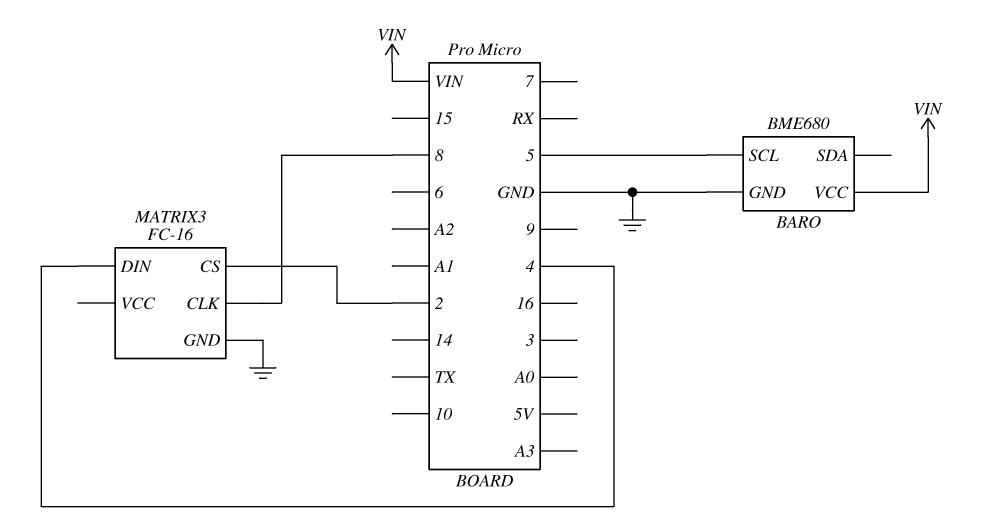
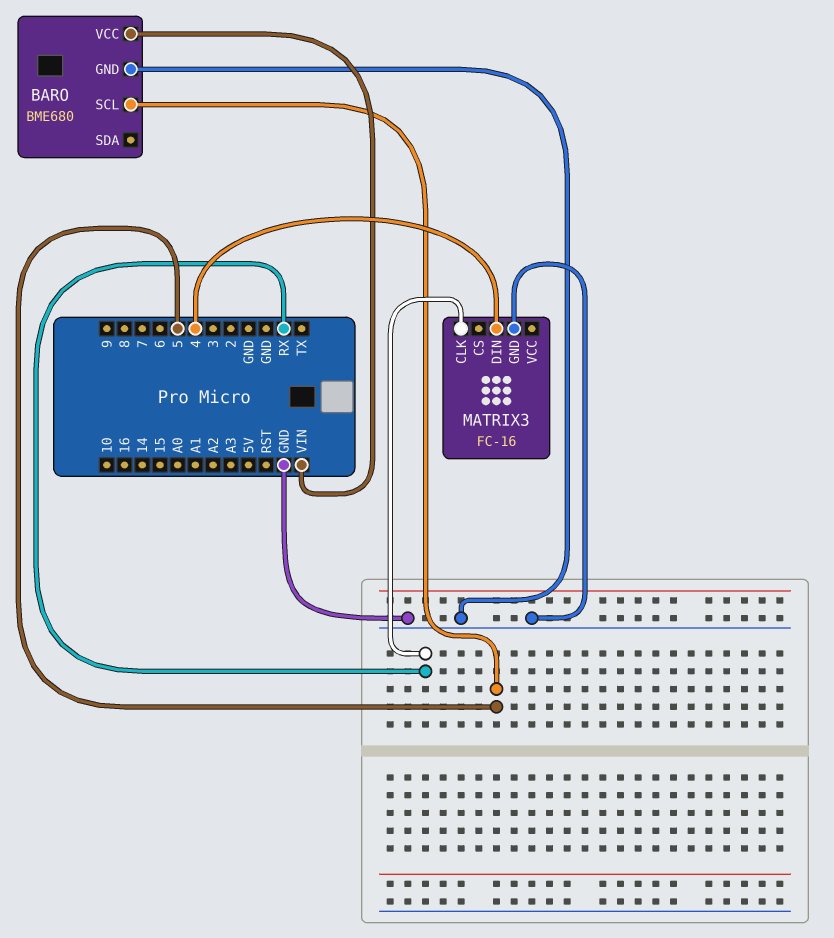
MATRIX3 pin CLK: 8 -> RX
MATRIX3 pin CS: 2 -> none

